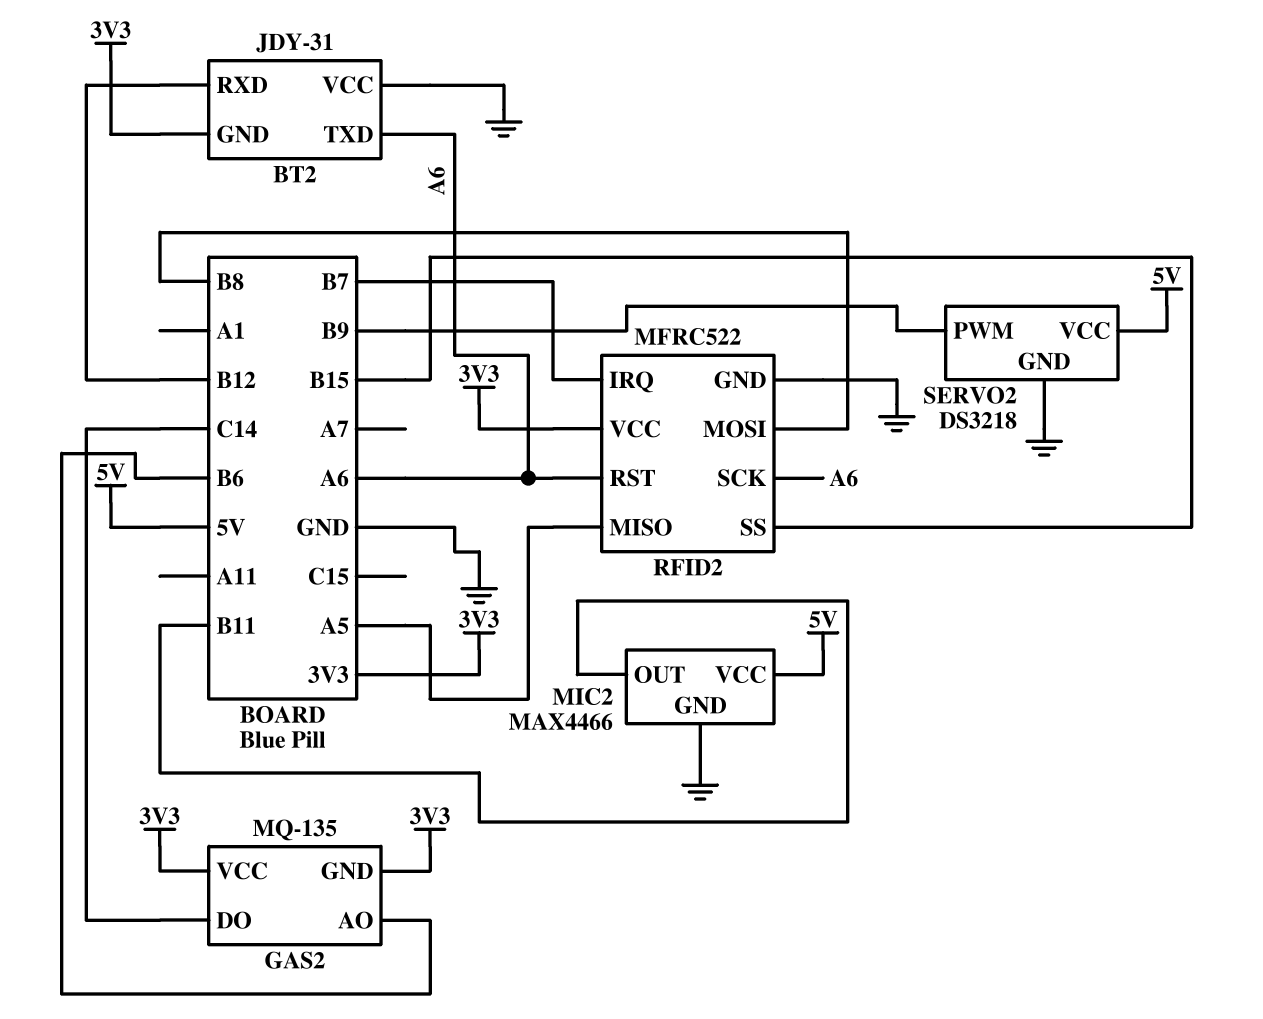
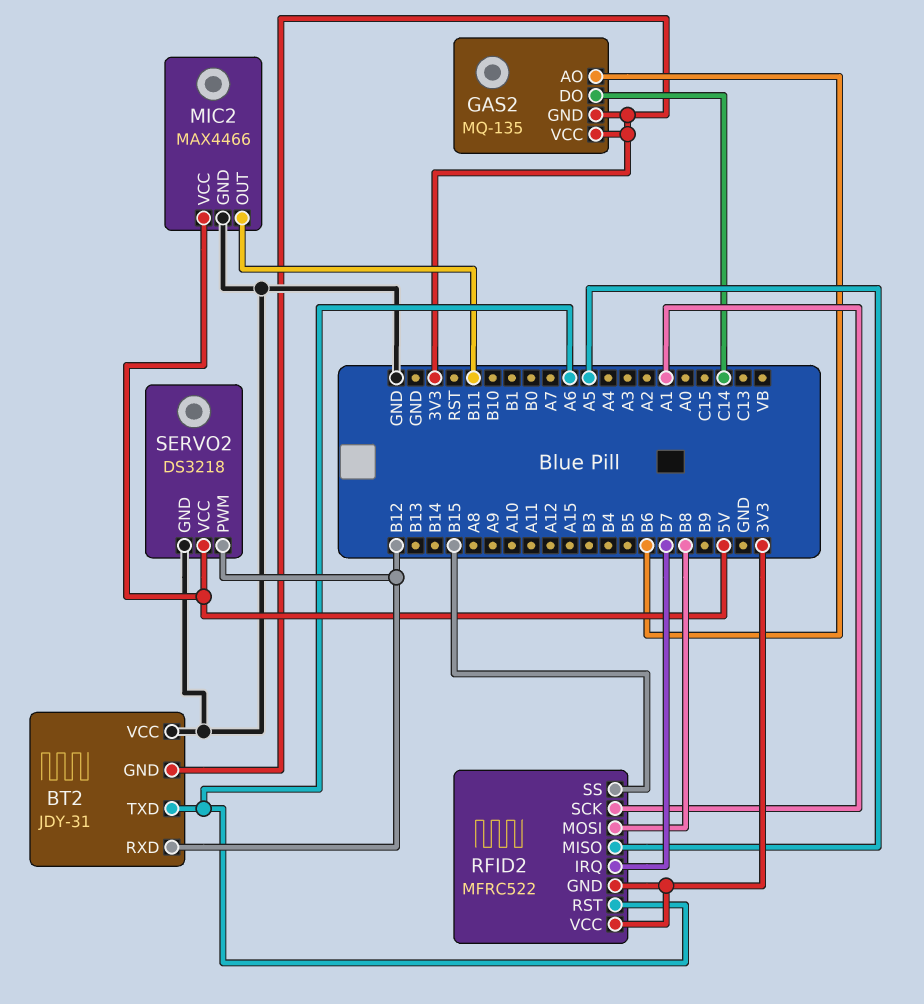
RFID2 pin GND: GND -> 3V3
RFID2 pin SCK: A6 -> A1
SERVO2 pin PWM: B9 -> B12

